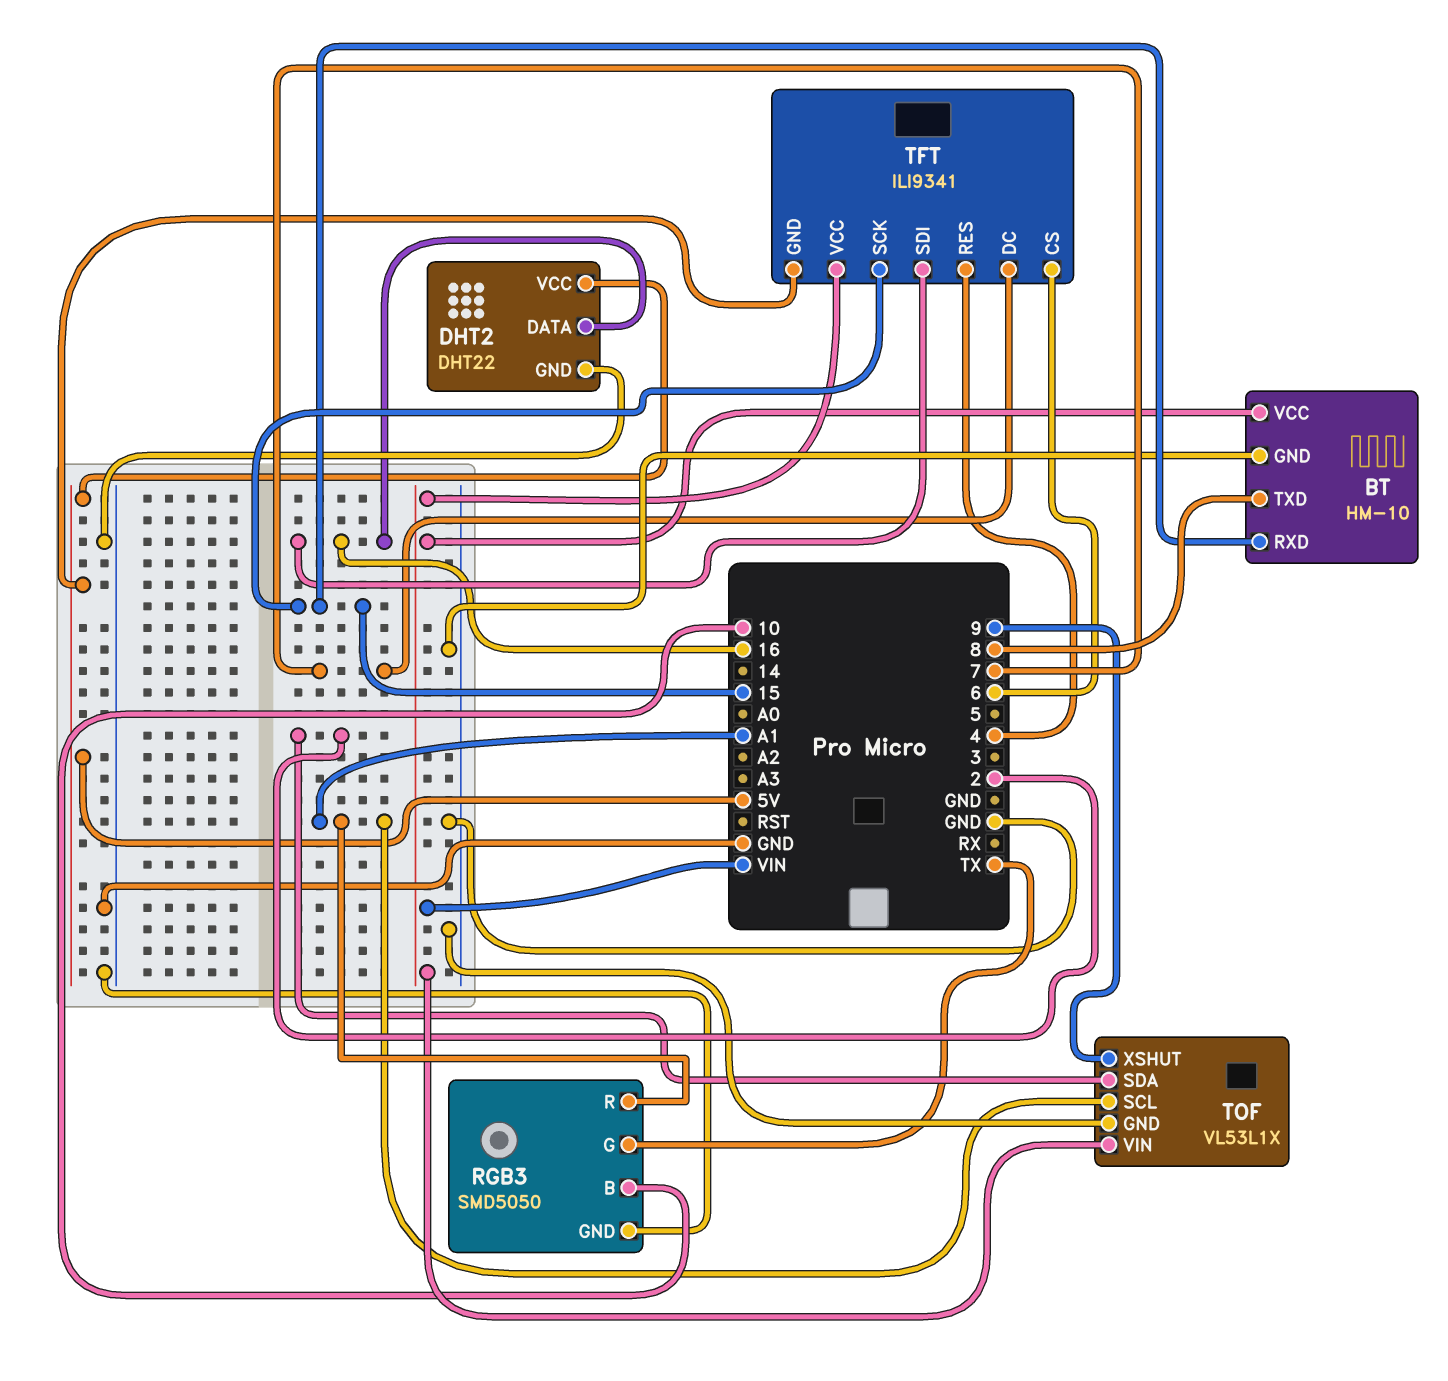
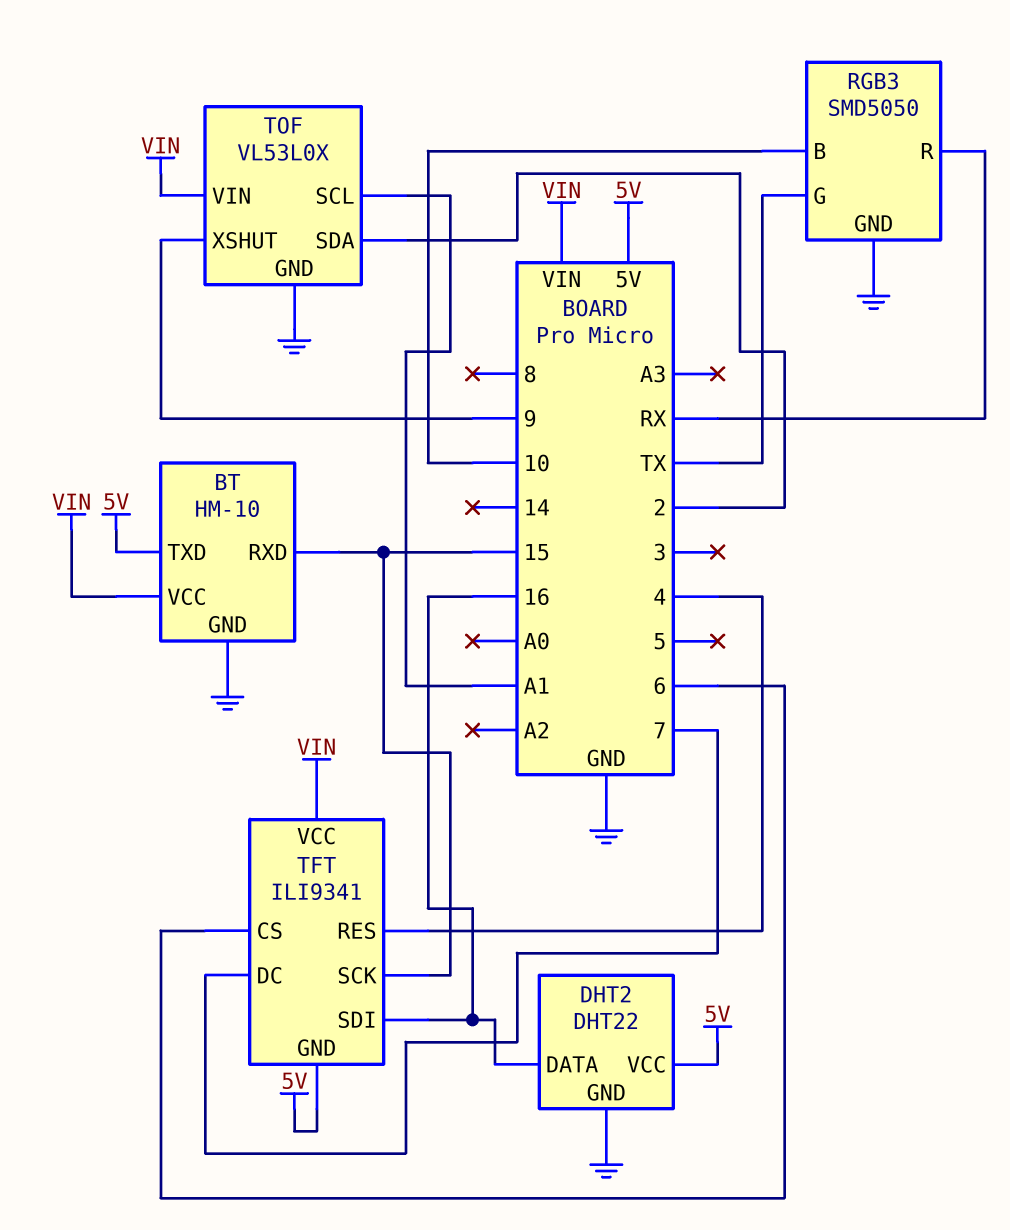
BT pin TXD: 8 -> 5V
RGB3 pin R: A1 -> RX
TOF: VL53L1X -> VL53L0X

